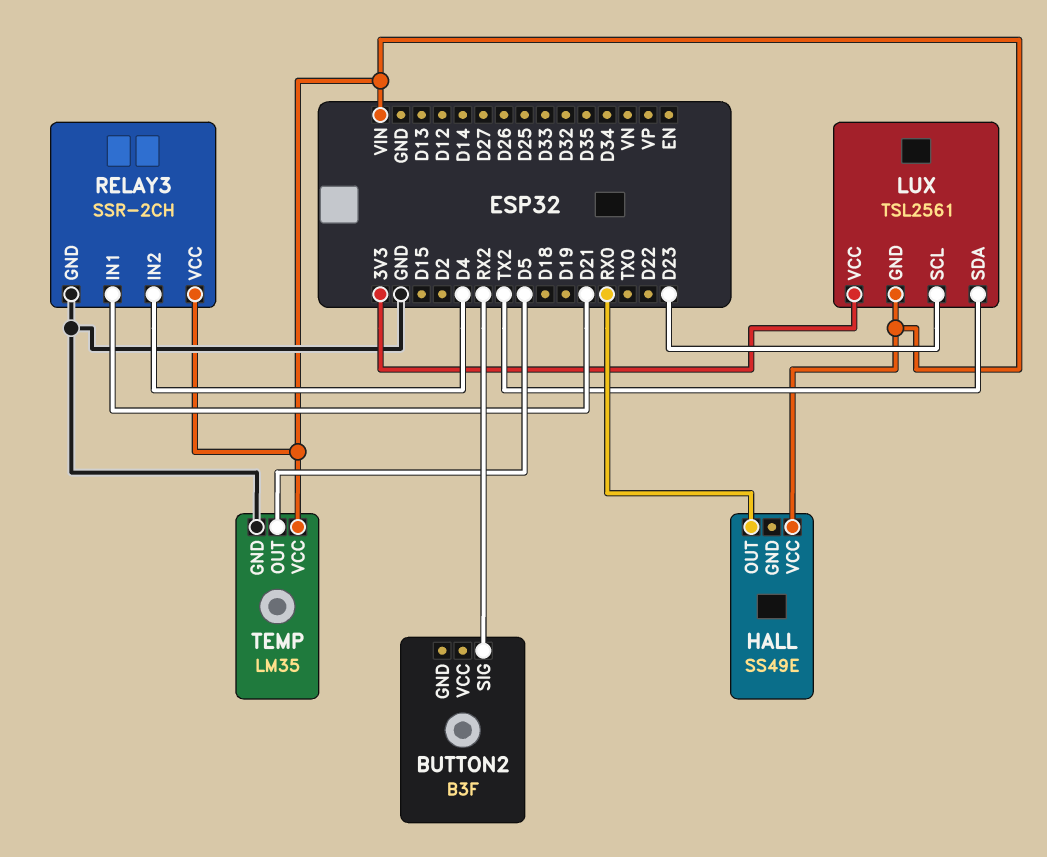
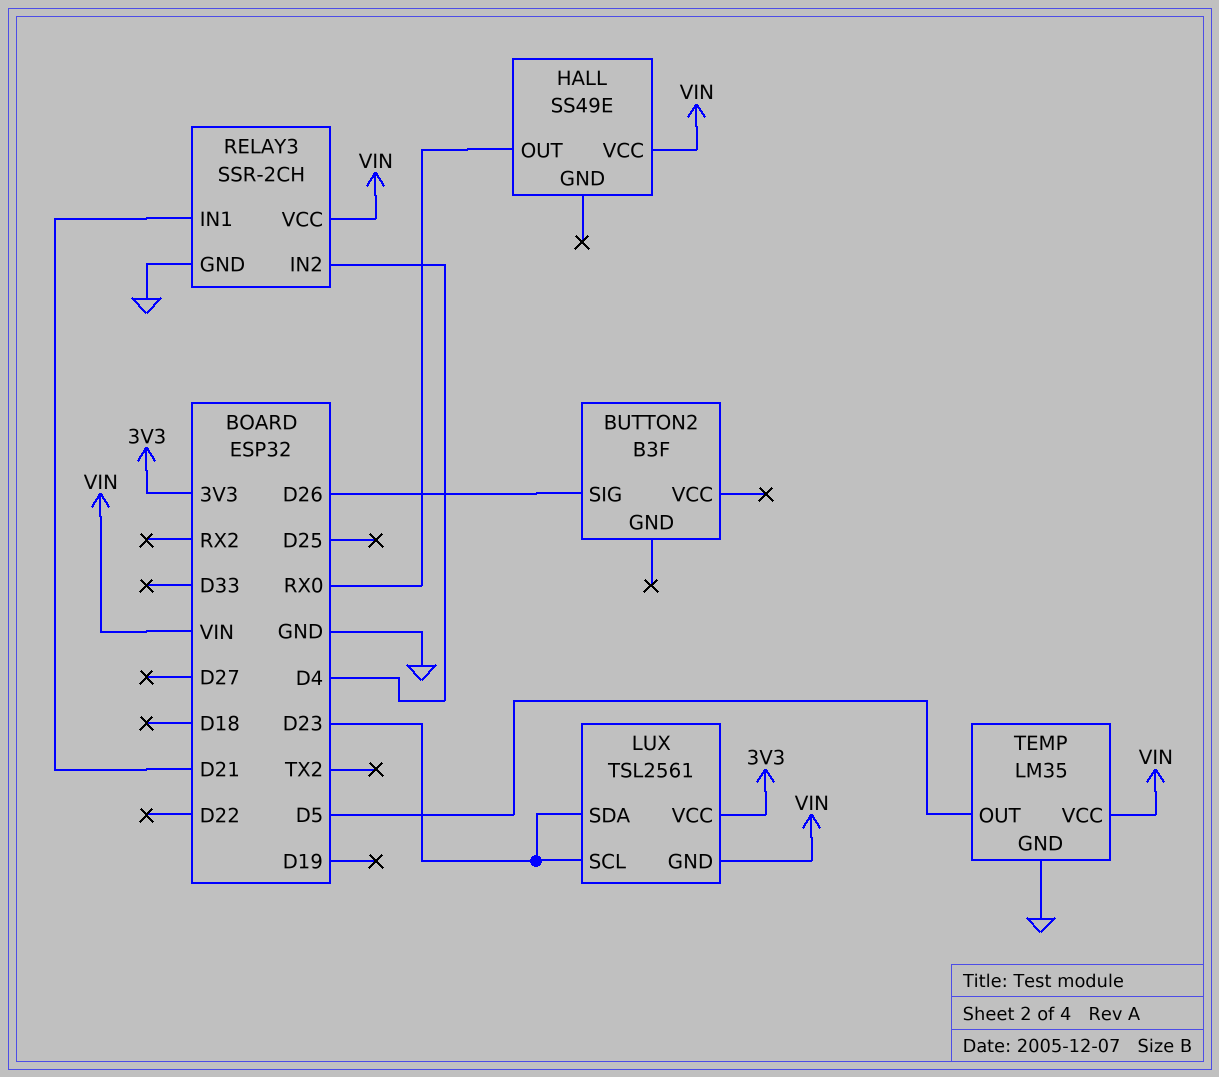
BUTTON2 pin SIG: RX2 -> D26
LUX pin SDA: TX2 -> D23

